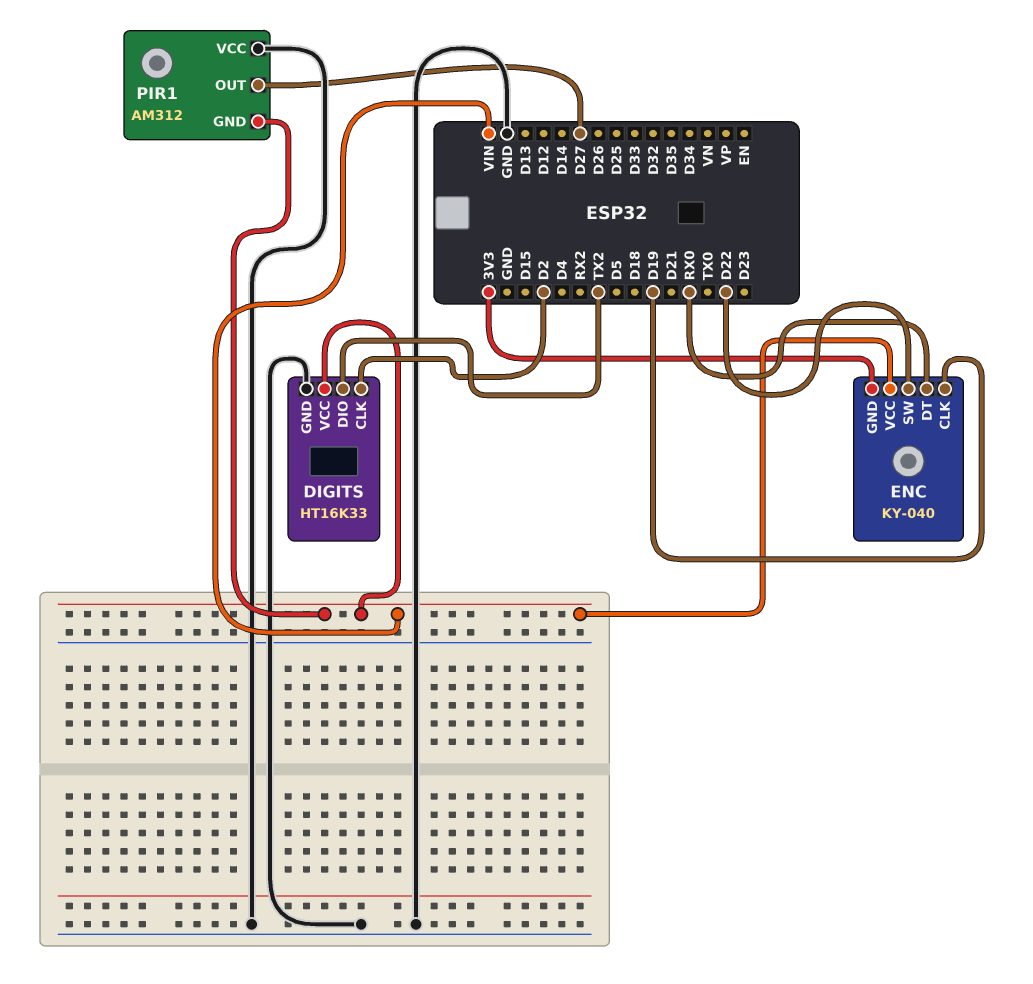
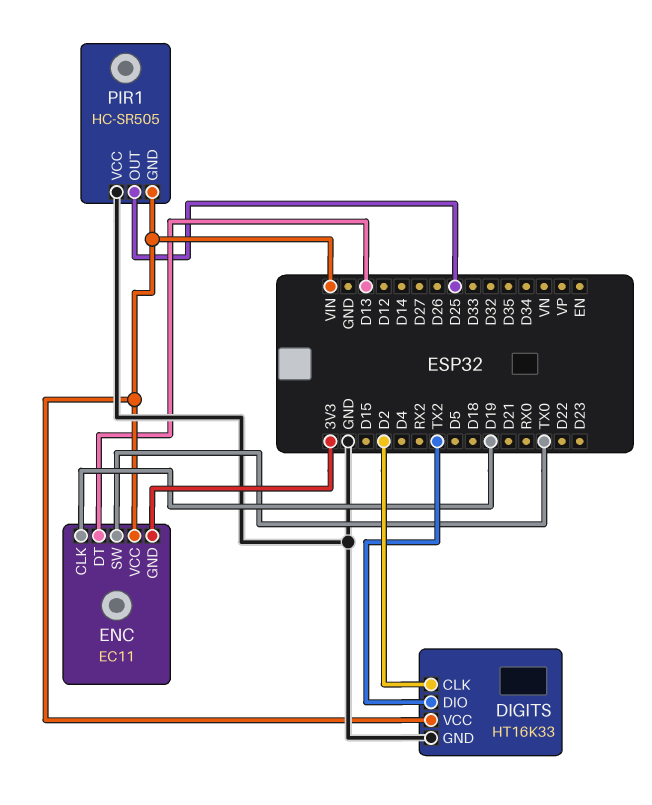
ENC: KY-040 -> EC11
ENC pin DT: RX0 -> D13
ENC pin SW: D22 -> TX0
PIR1: AM312 -> HC-SR505
PIR1 pin OUT: D27 -> D25

